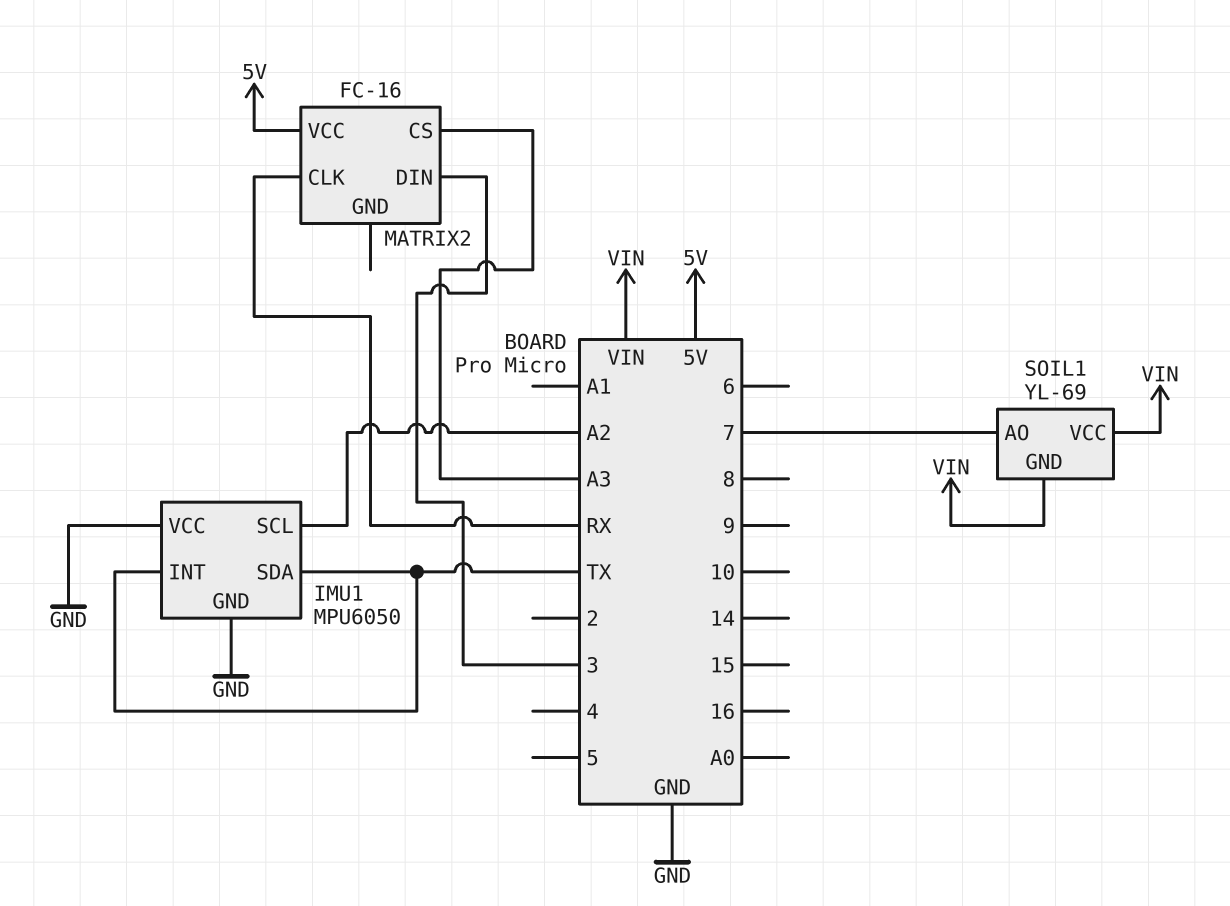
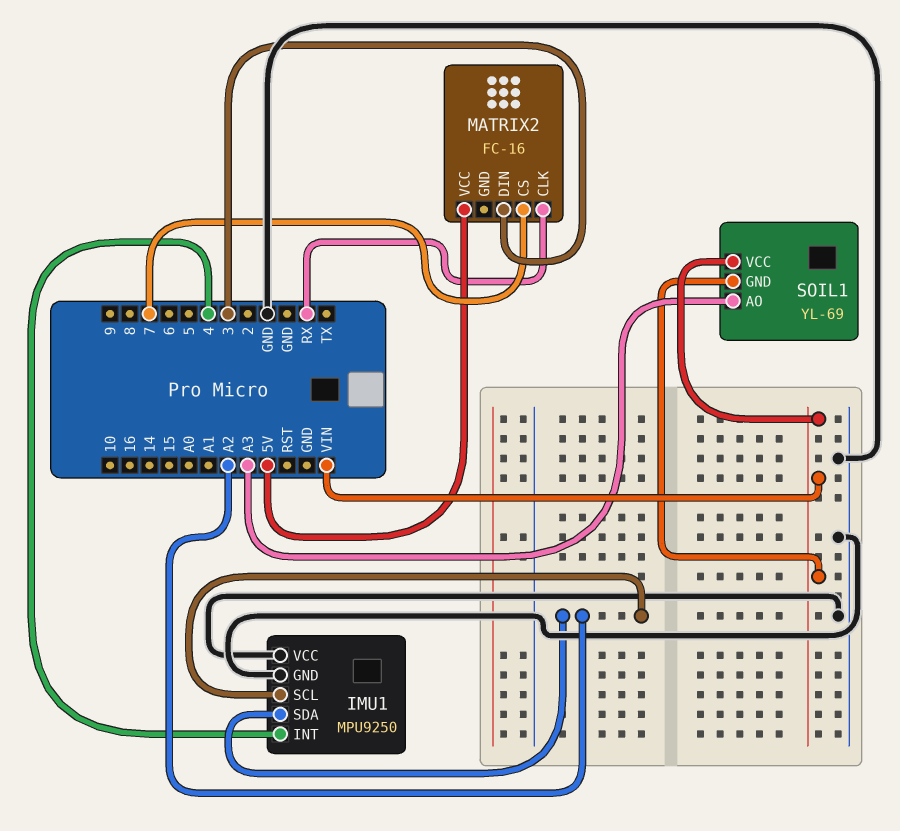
IMU1: MPU6050 -> MPU9250
IMU1 pin INT: TX -> 4
IMU1 pin SDA: TX -> A2
MATRIX2 pin CS: A3 -> 7
SOIL1 pin AO: 7 -> A3

